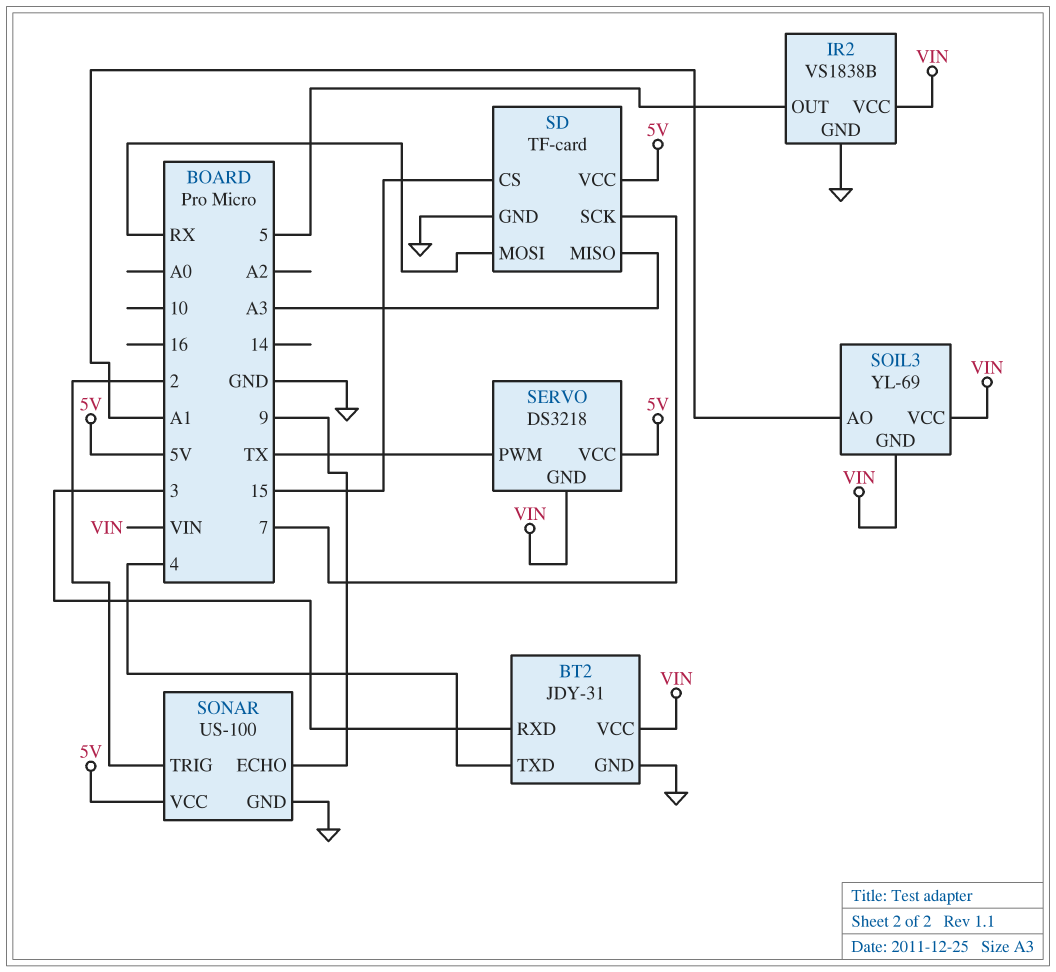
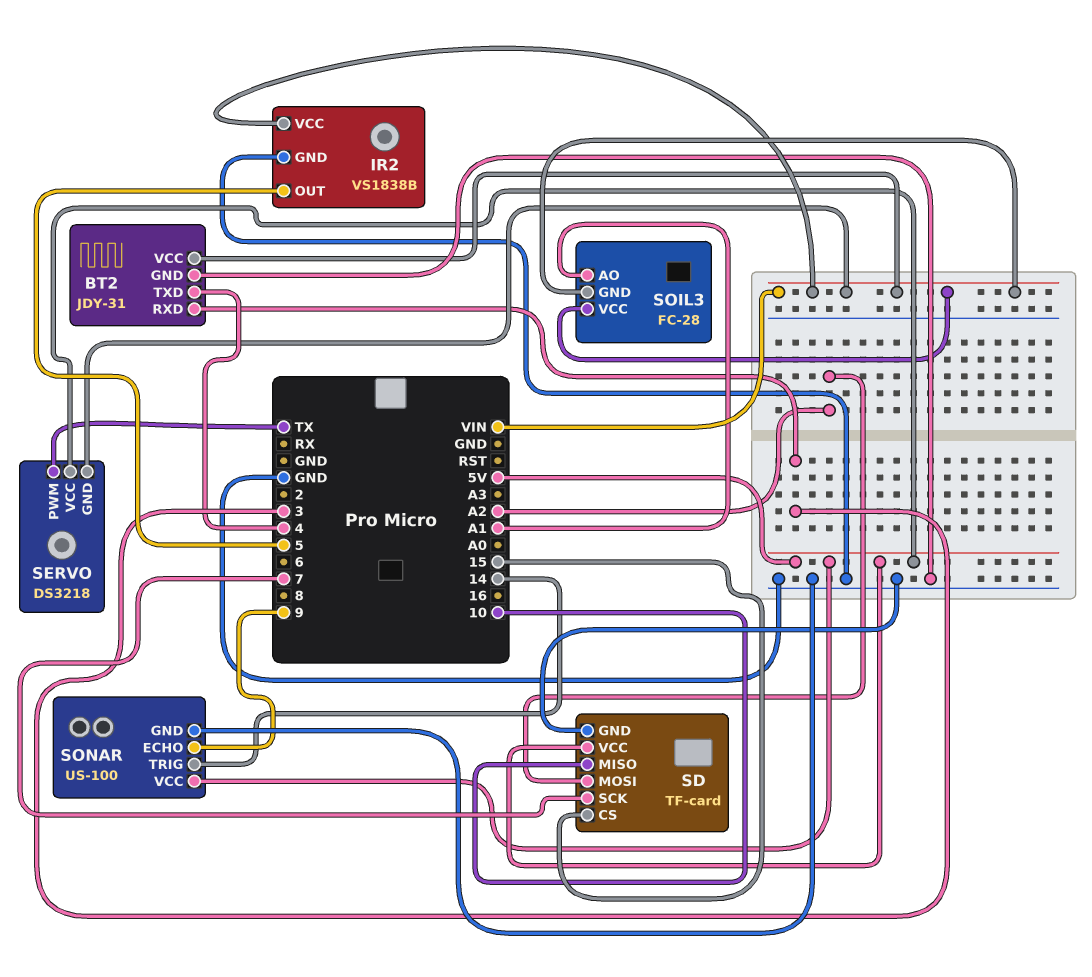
SD pin MISO: A3 -> 10
SD pin MOSI: RX -> A2
SOIL3: YL-69 -> FC-28
SONAR pin TRIG: 2 -> 14

